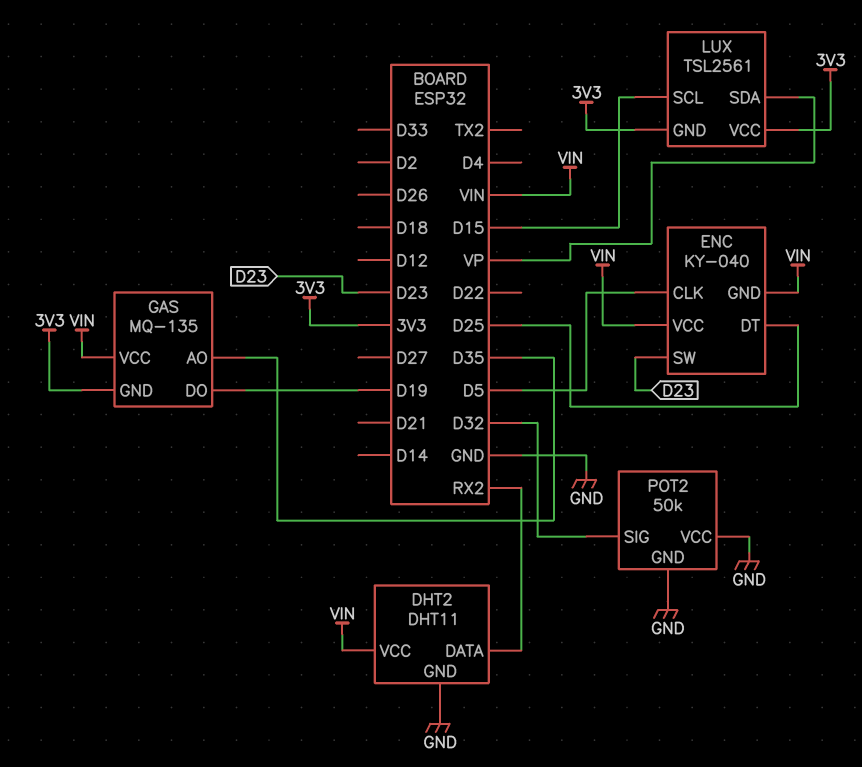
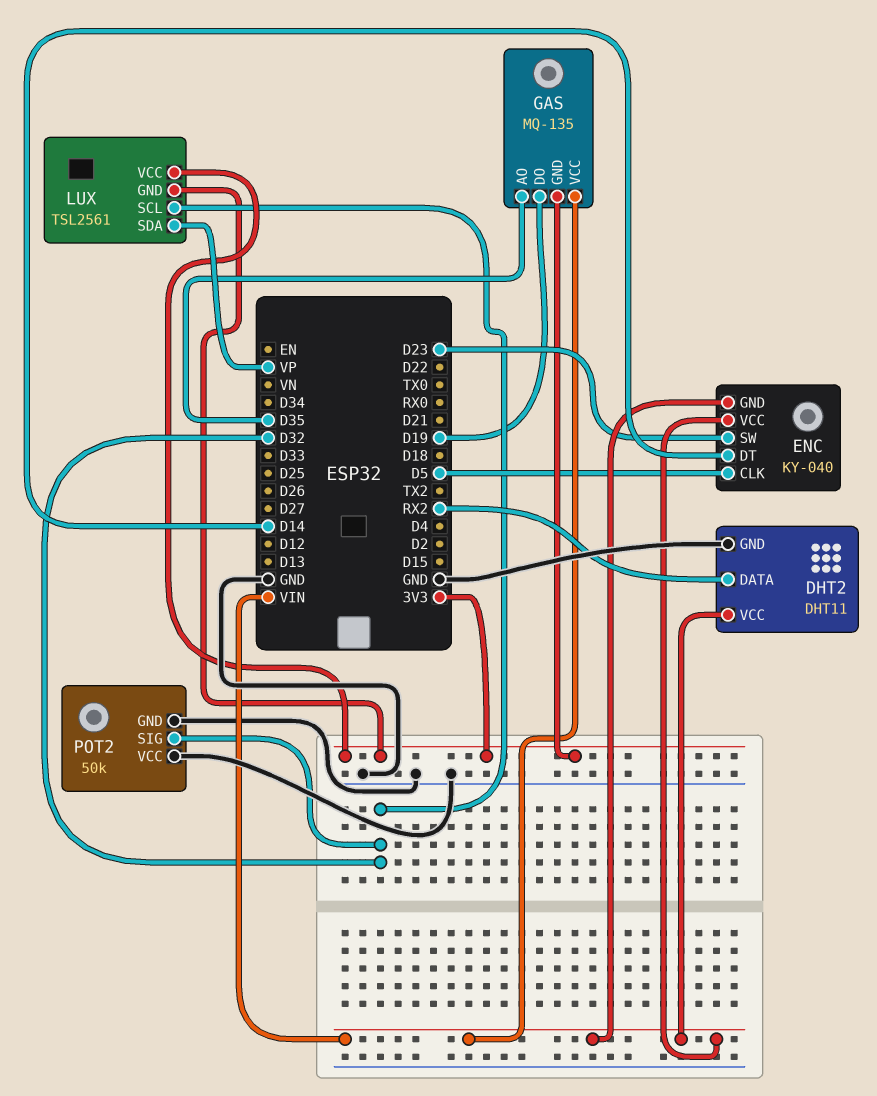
ENC pin DT: D25 -> D14
LUX pin SCL: D15 -> D32

